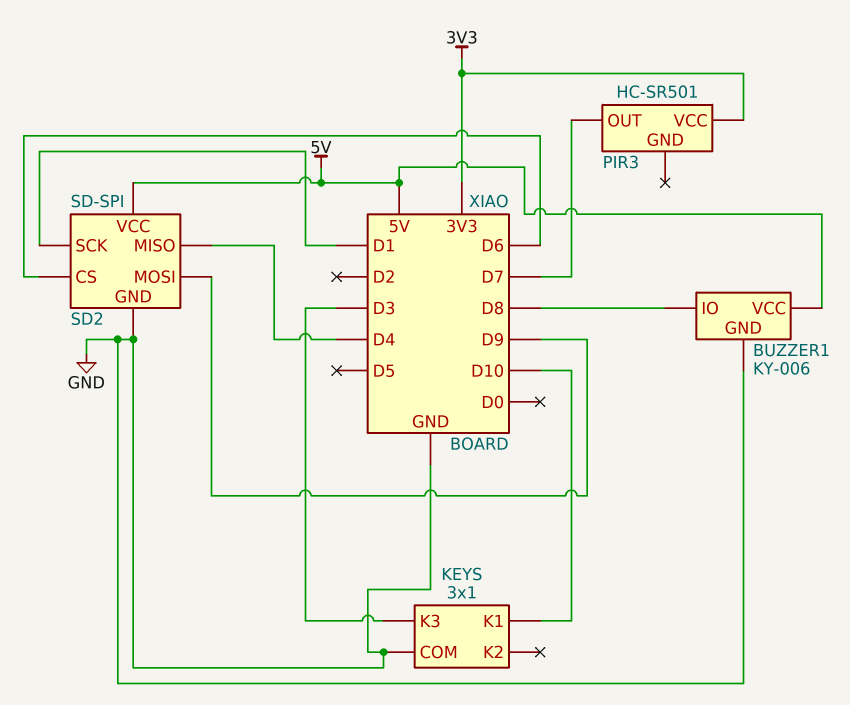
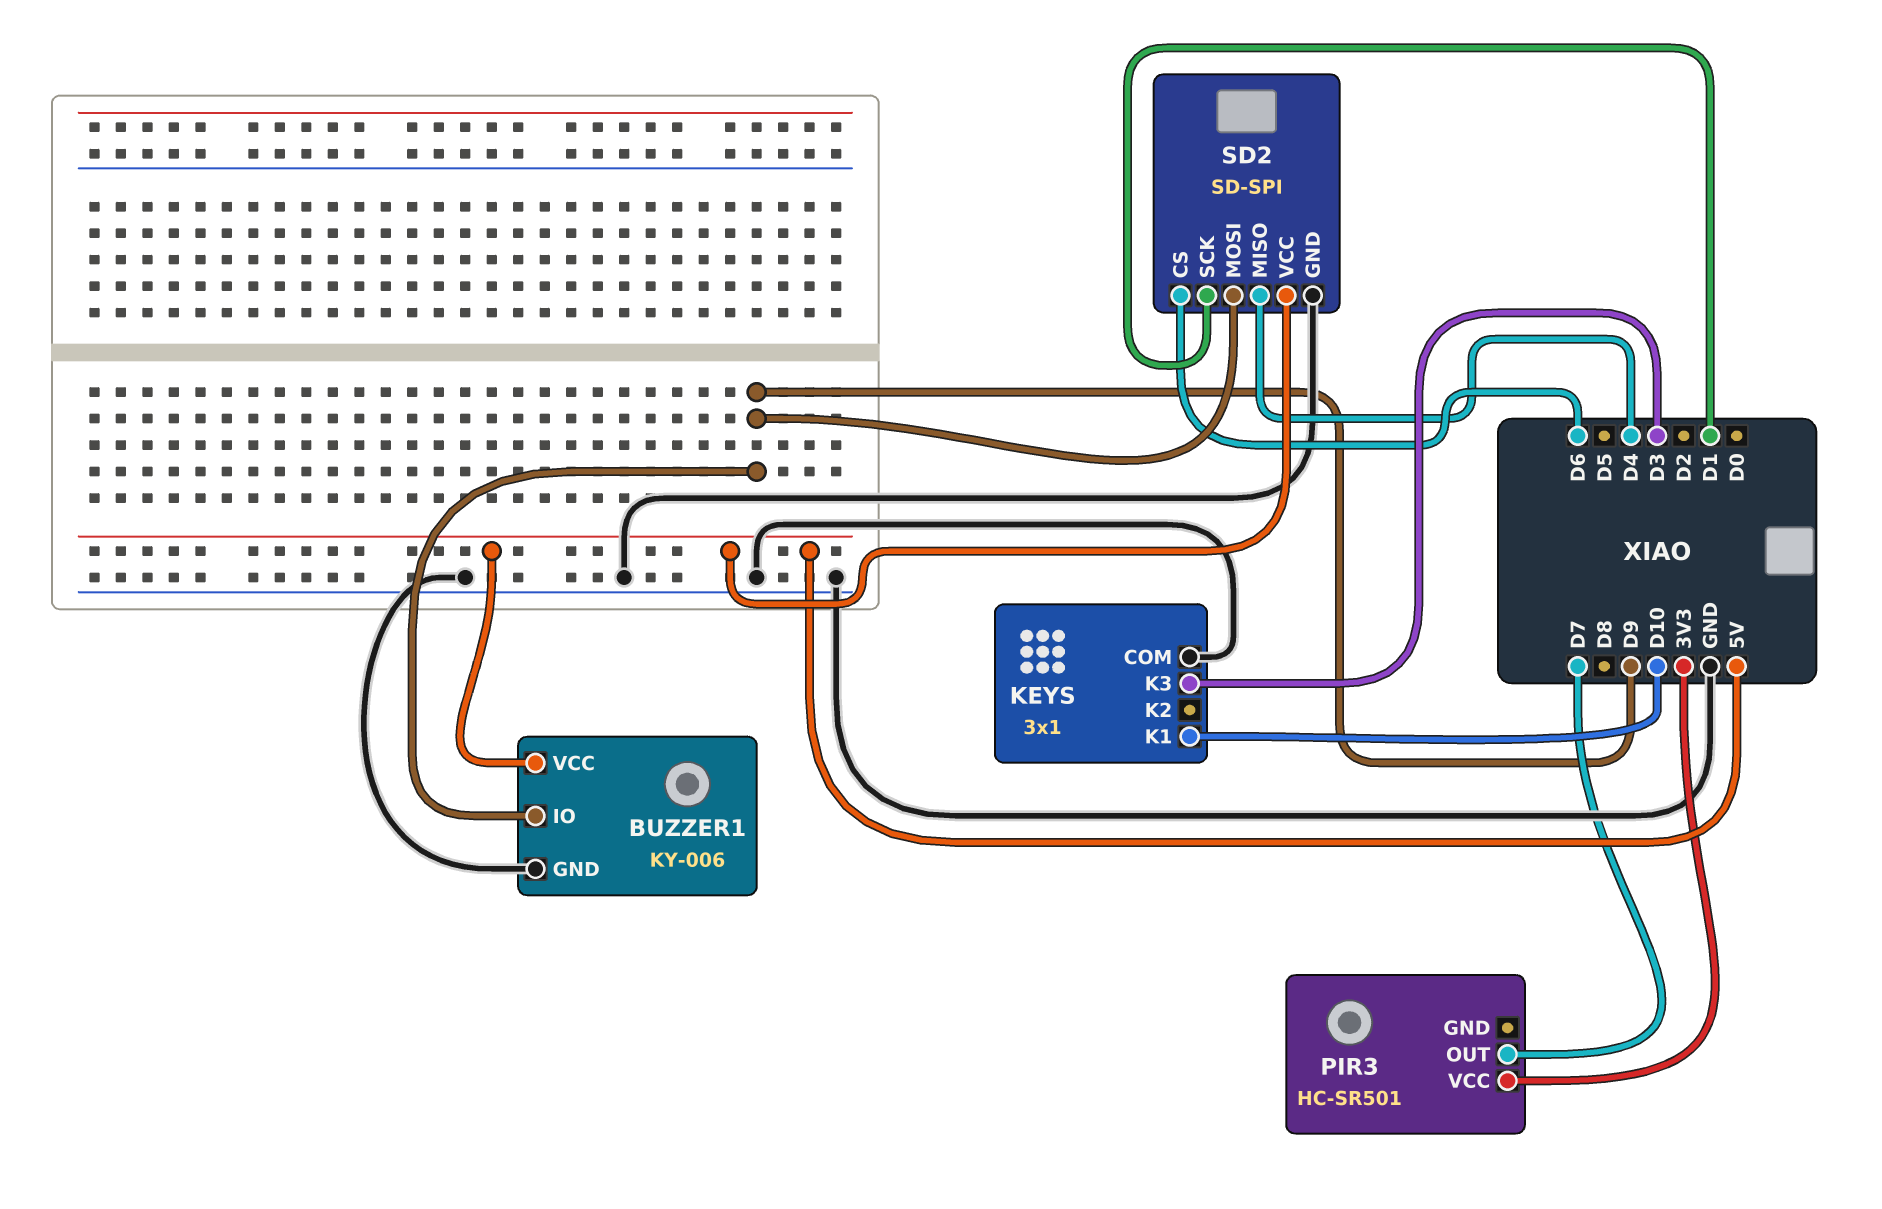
BUZZER1 pin IO: D8 -> D9

